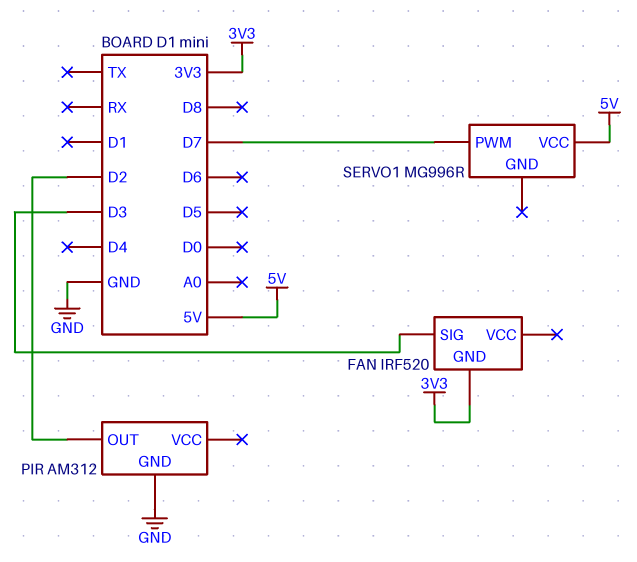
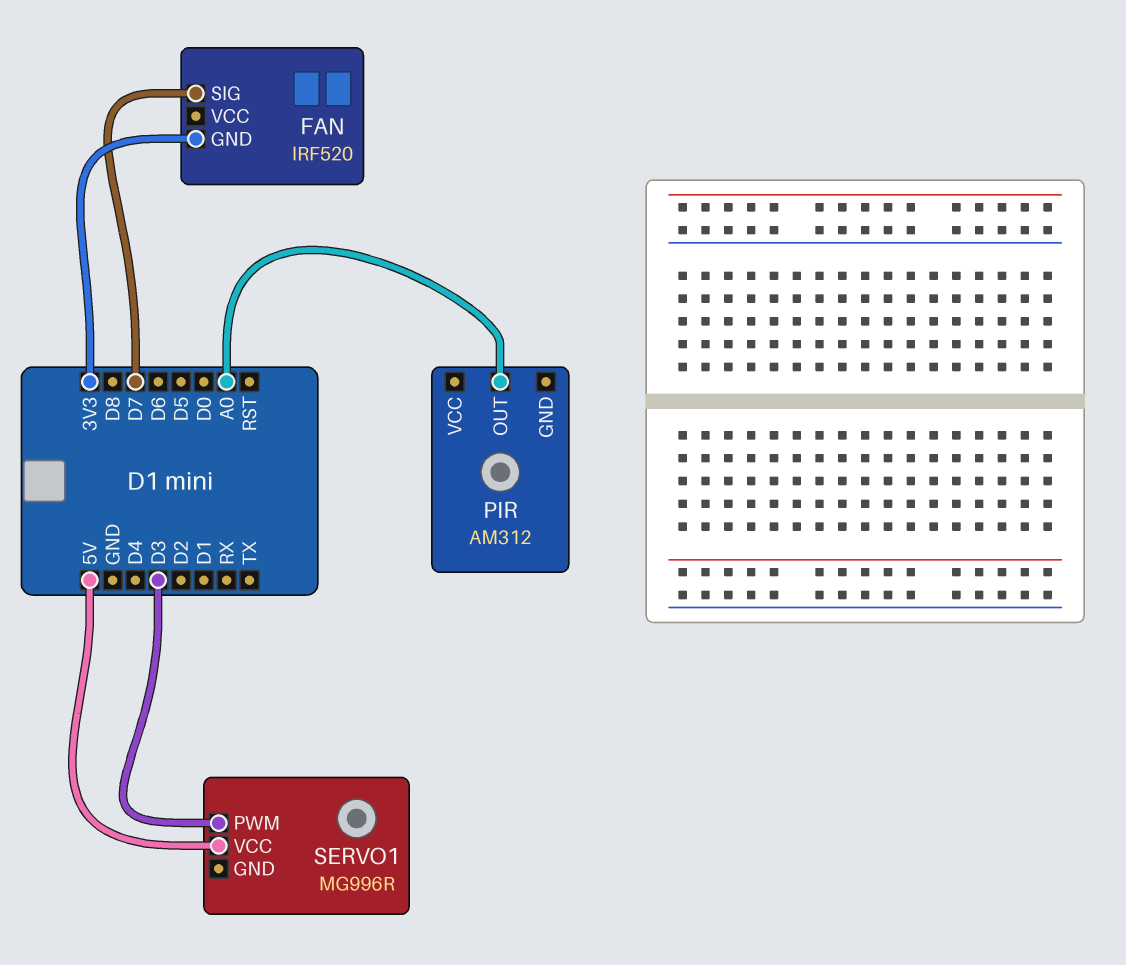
FAN pin SIG: D3 -> D7
PIR pin GND: GND -> none
PIR pin OUT: D2 -> A0
SERVO1 pin PWM: D7 -> D3

